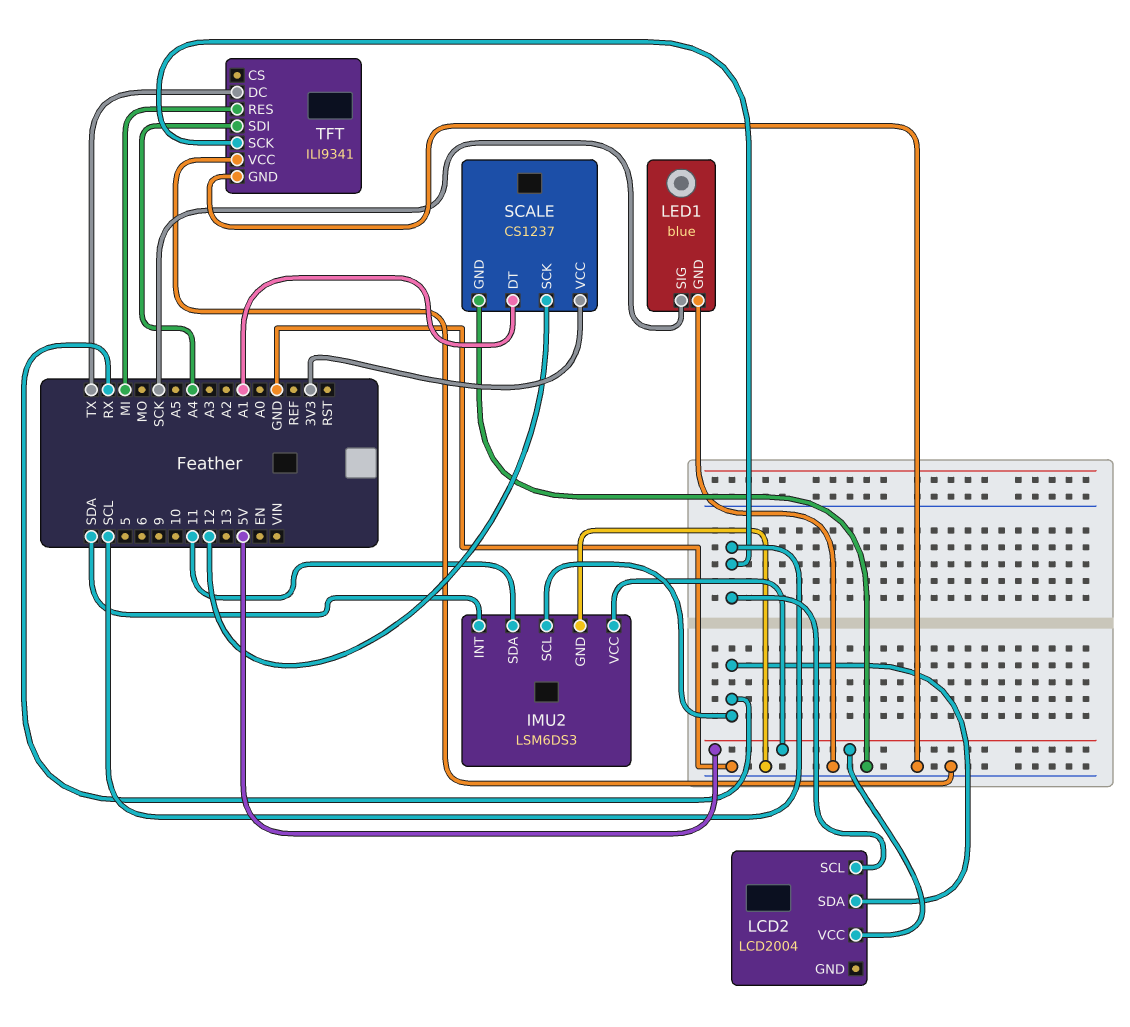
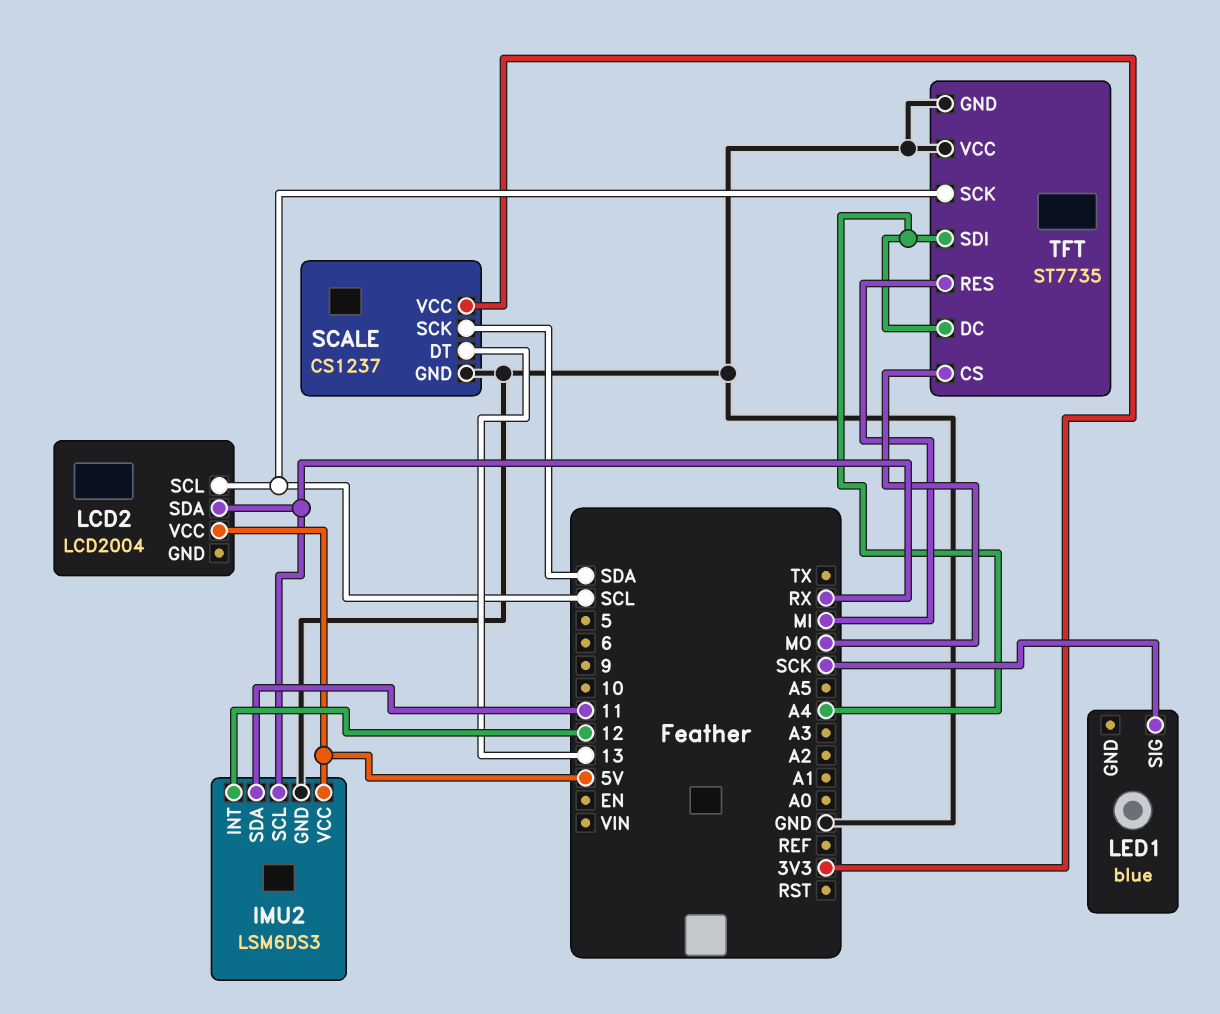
IMU2 pin INT: SDA -> 12
LED1 pin GND: GND -> none
SCALE pin DT: A1 -> 13
SCALE pin SCK: 12 -> SDA
TFT: ILI9341 -> ST7735
TFT pin CS: none -> MO
TFT pin DC: TX -> A4

